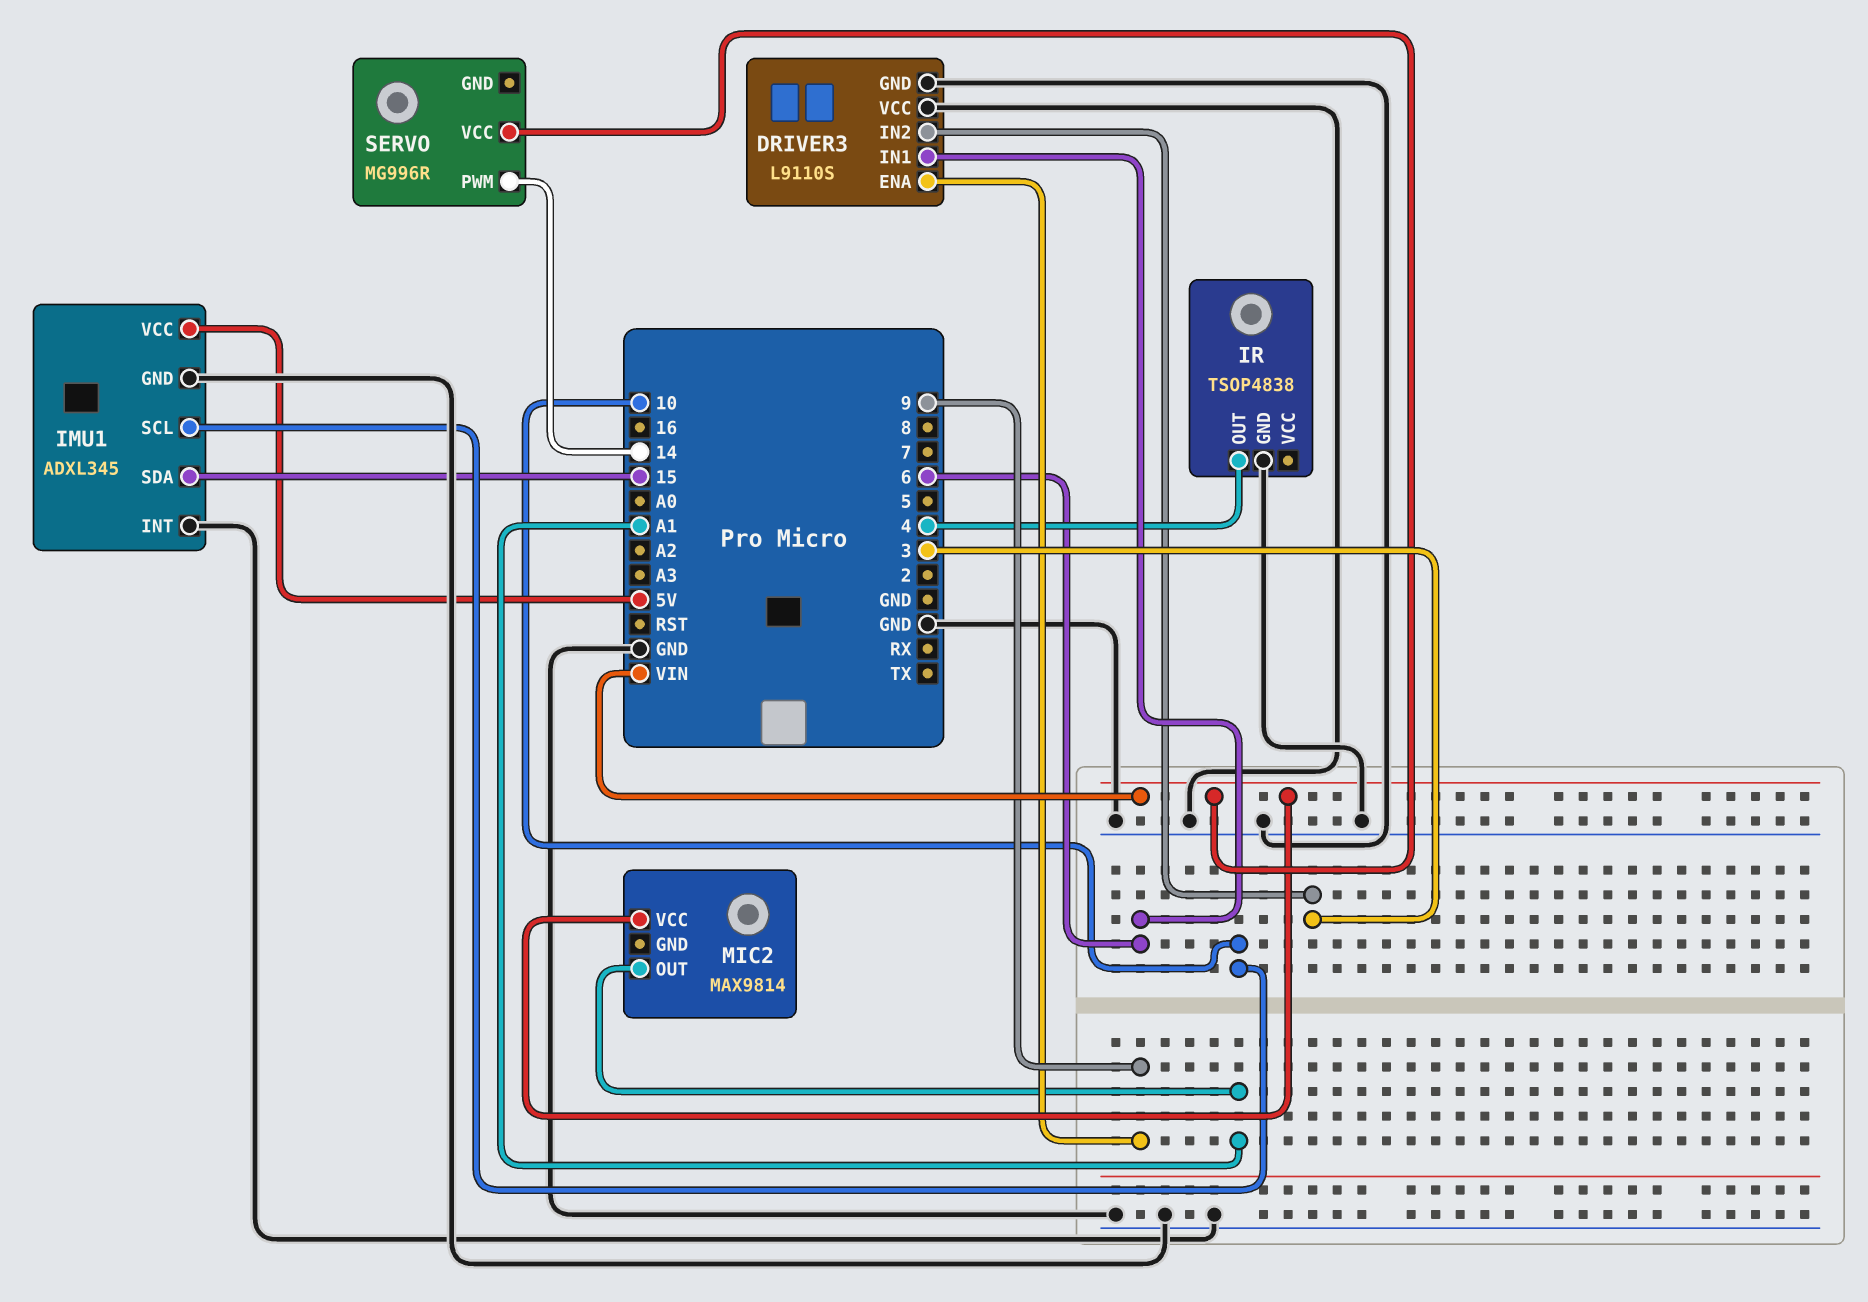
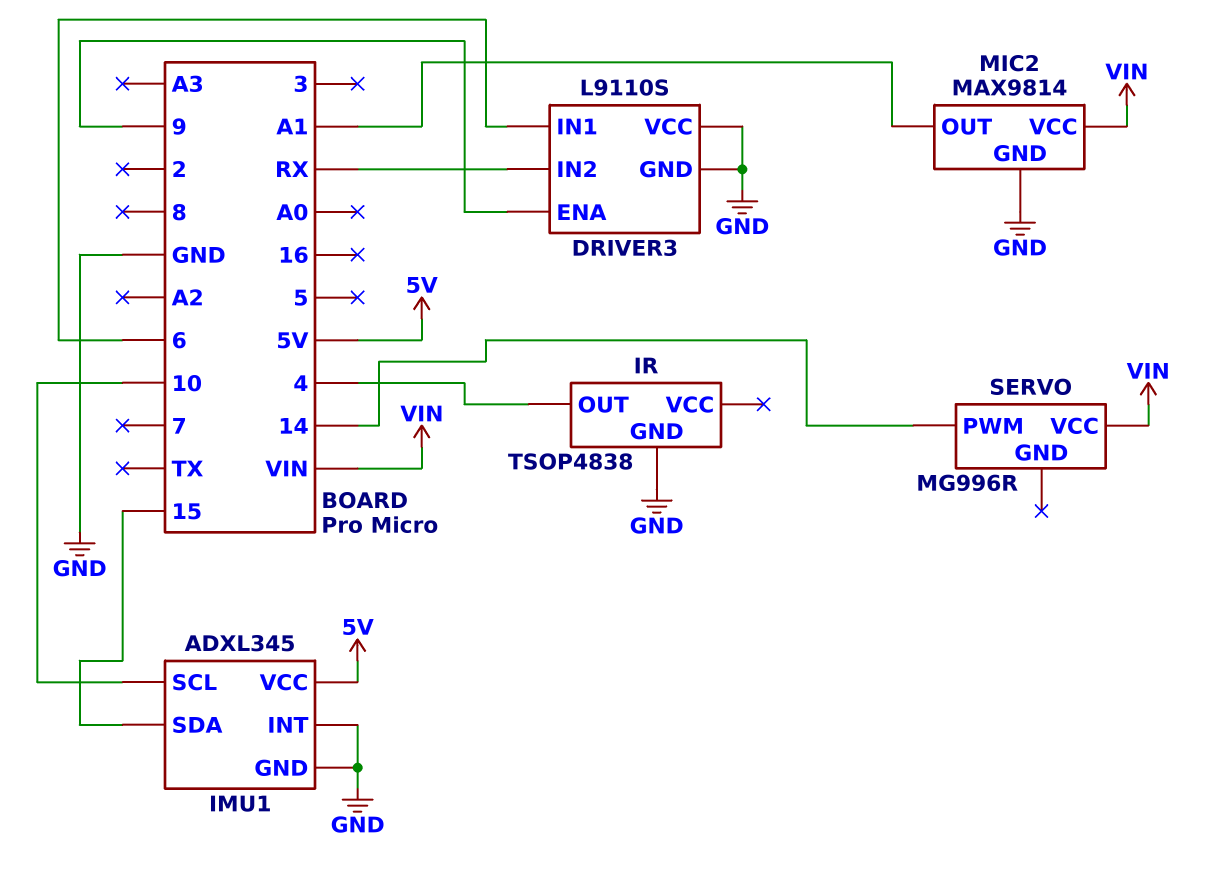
DRIVER3 pin IN2: 3 -> RX
MIC2 pin GND: none -> GND

